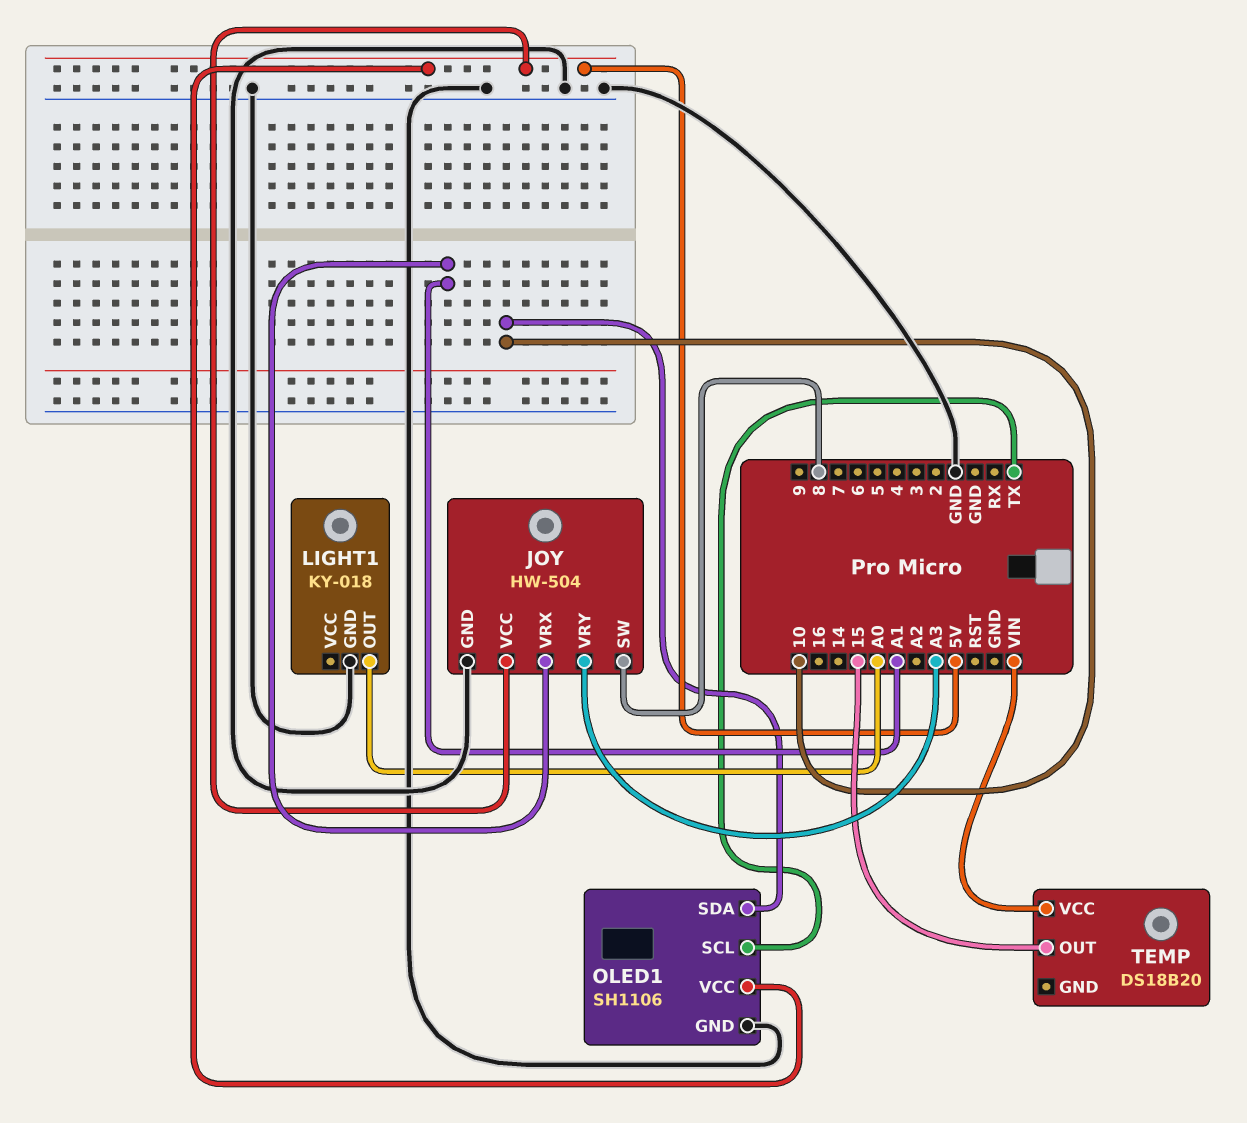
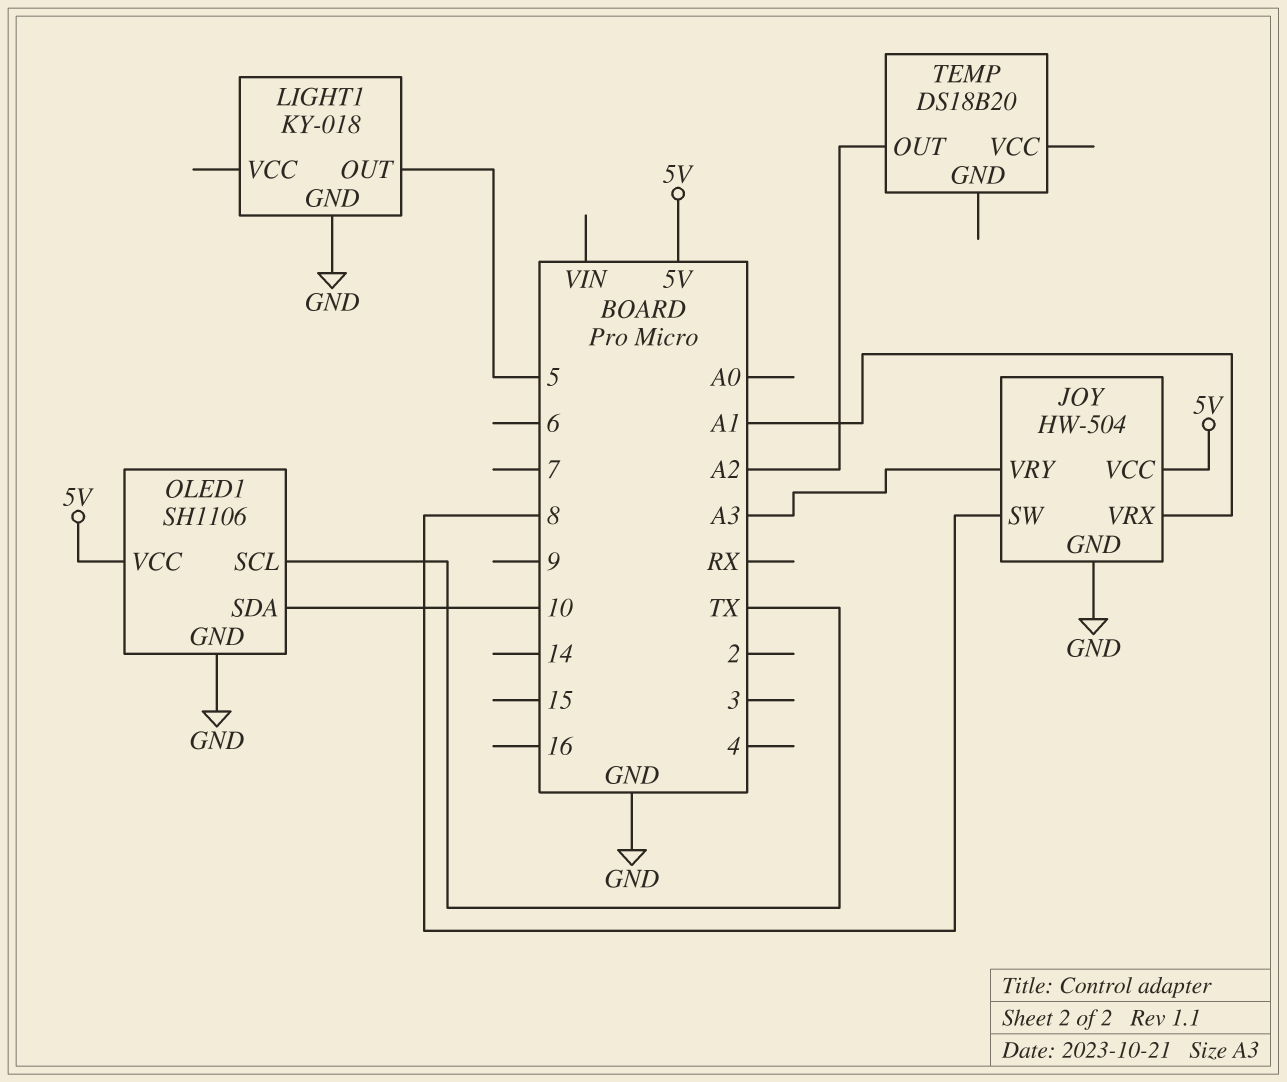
LIGHT1 pin OUT: A0 -> 5
TEMP pin OUT: 15 -> A2
TEMP pin VCC: VIN -> none

